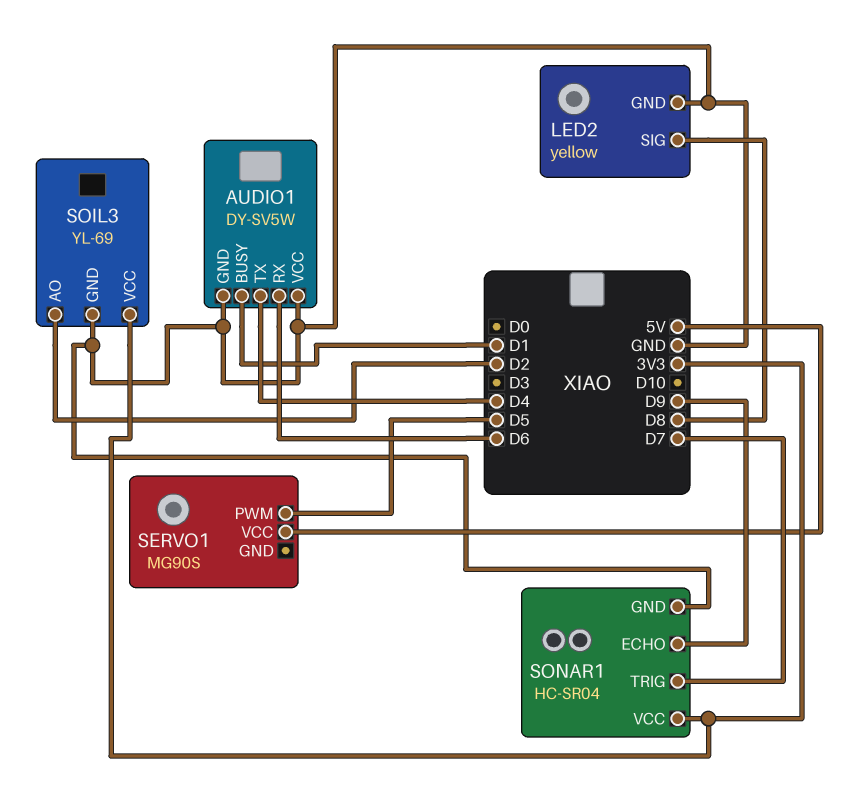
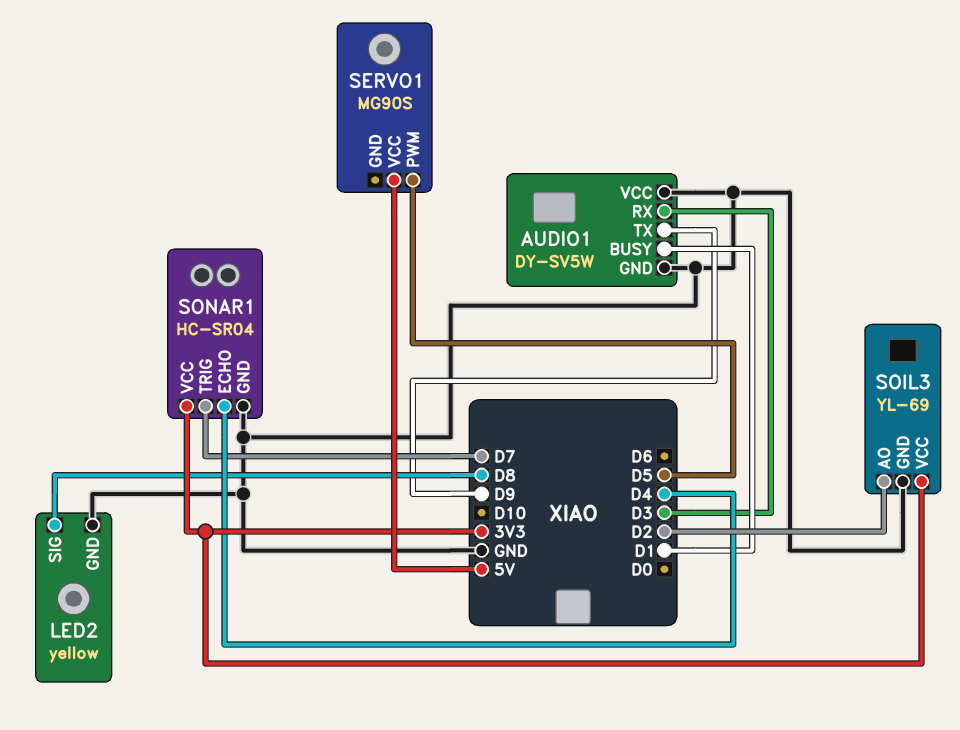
AUDIO1 pin RX: D6 -> D3
AUDIO1 pin TX: D4 -> D9
SONAR1 pin ECHO: D9 -> D4

